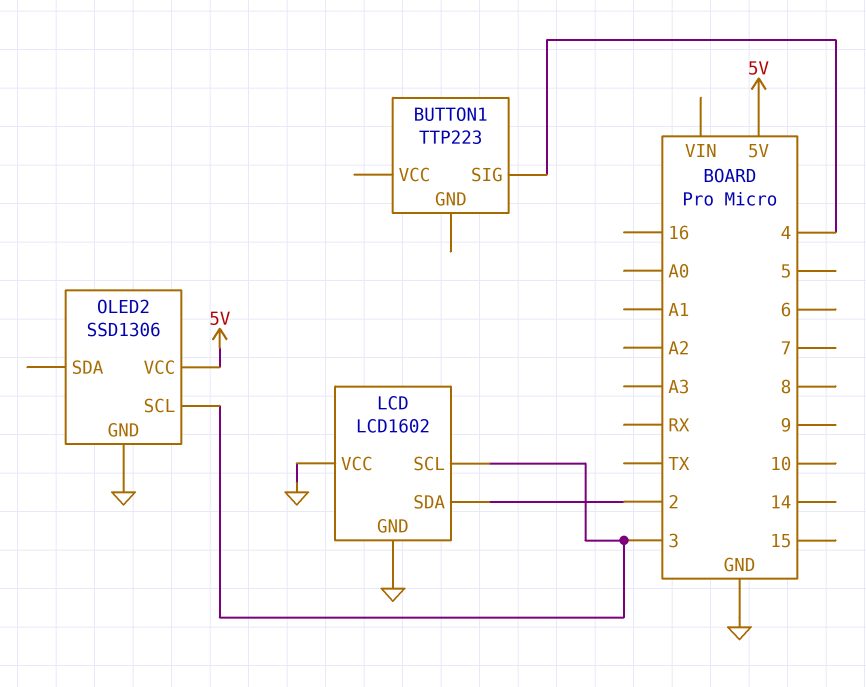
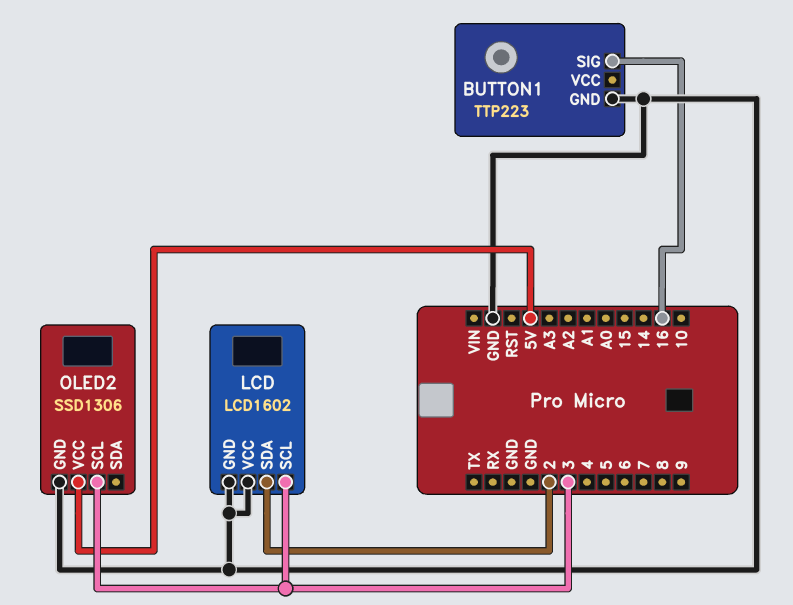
BUTTON1 pin GND: none -> GND
BUTTON1 pin SIG: 4 -> 16

